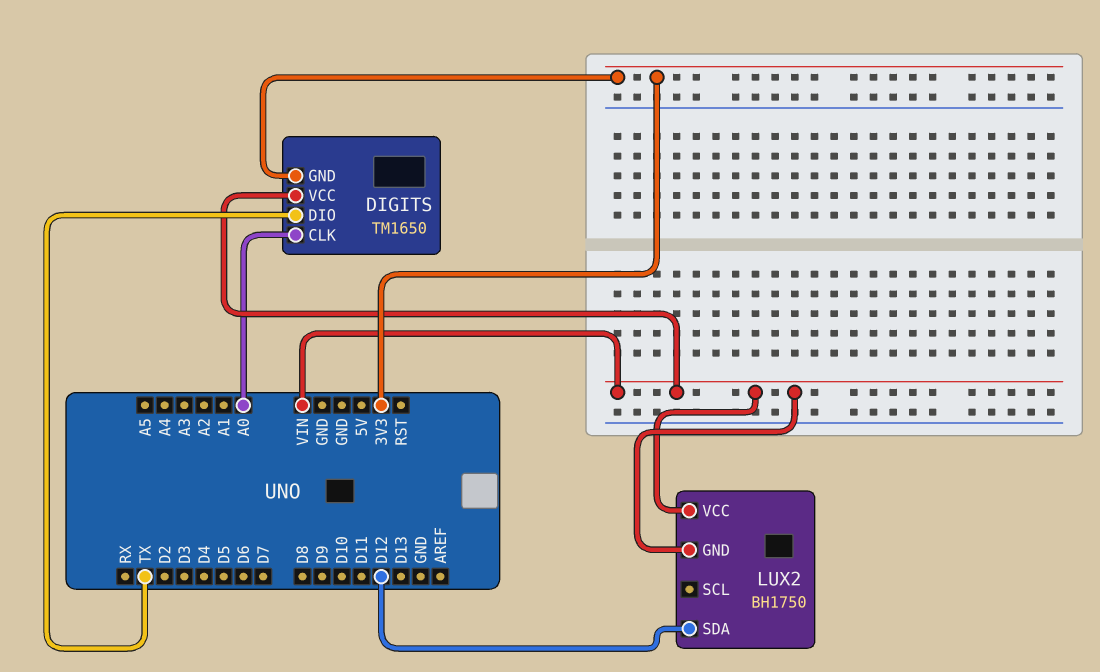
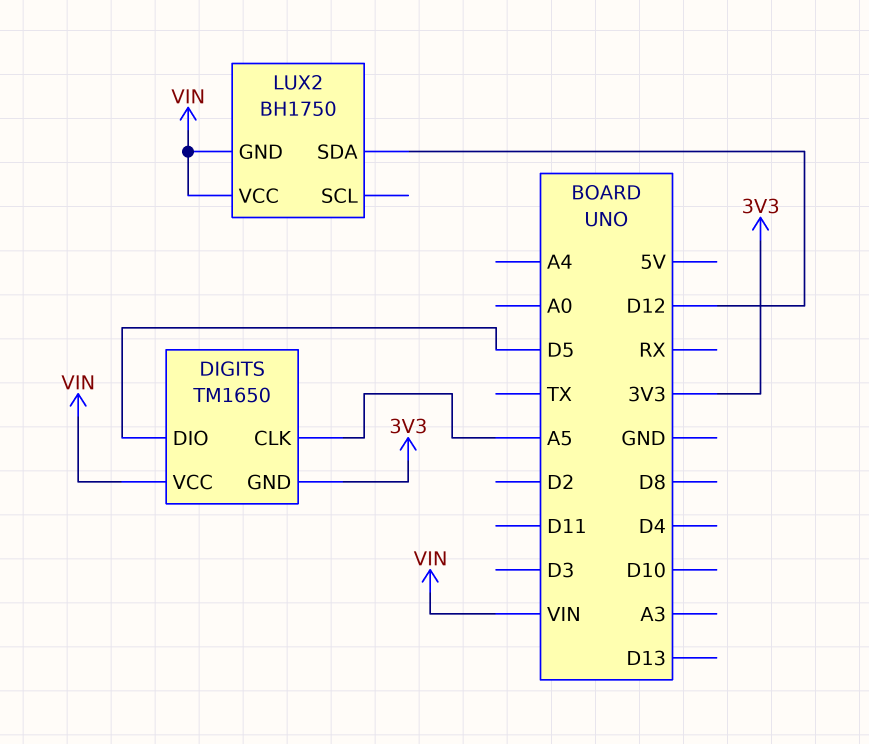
DIGITS pin CLK: A0 -> A5
DIGITS pin DIO: TX -> D5

